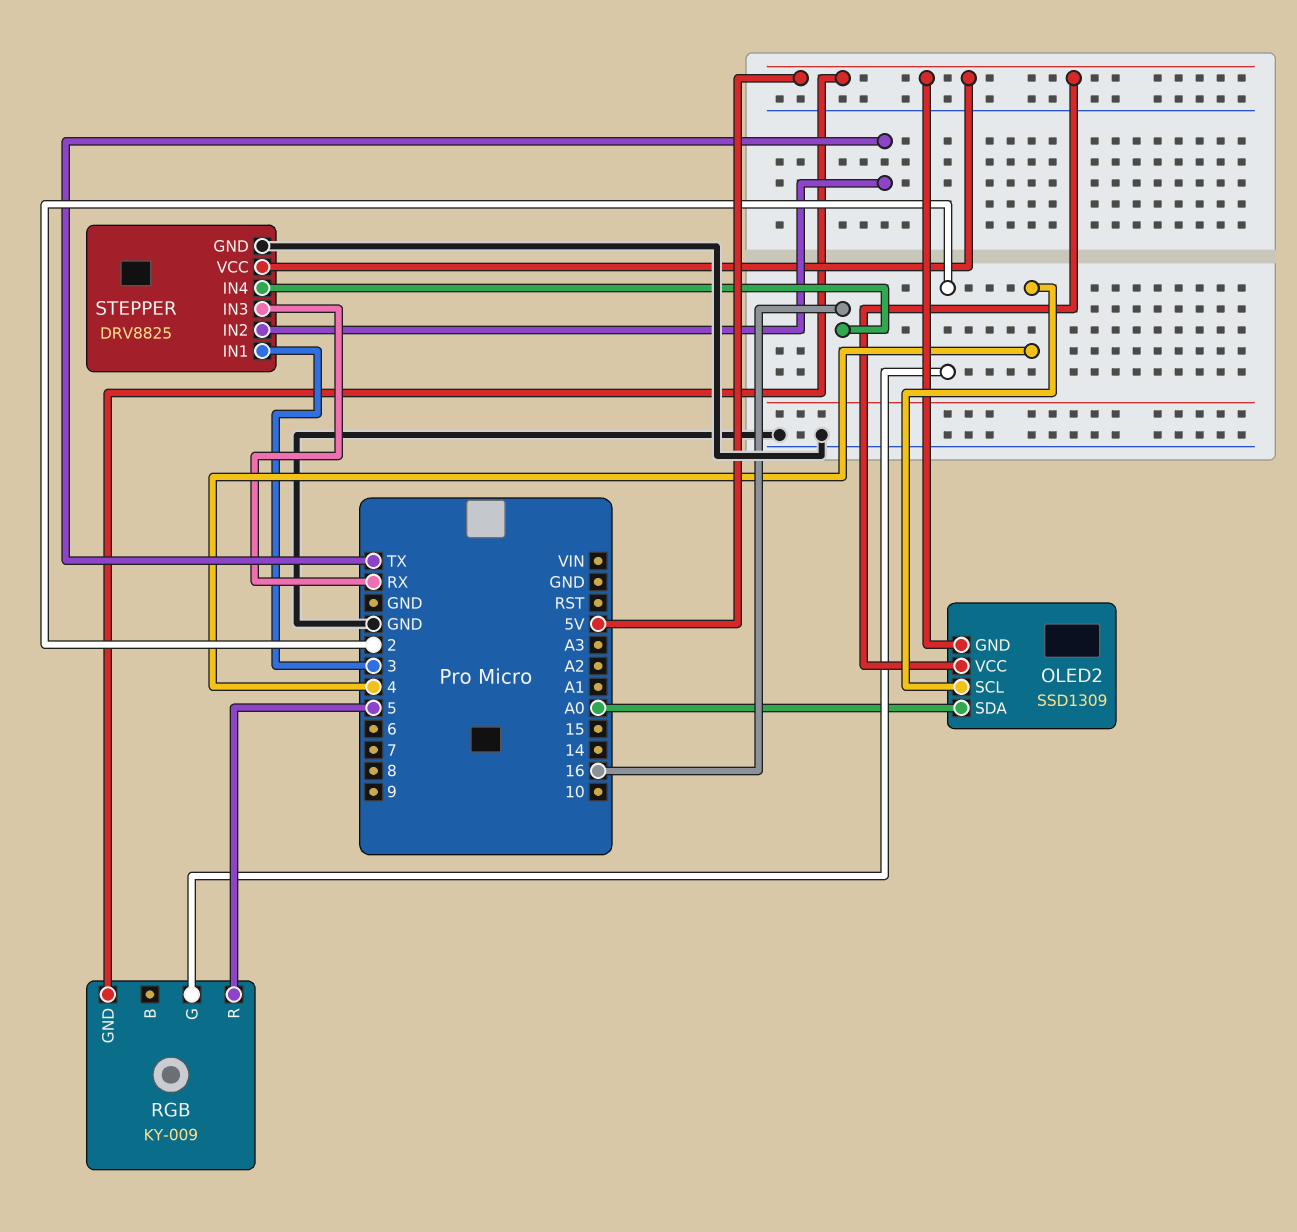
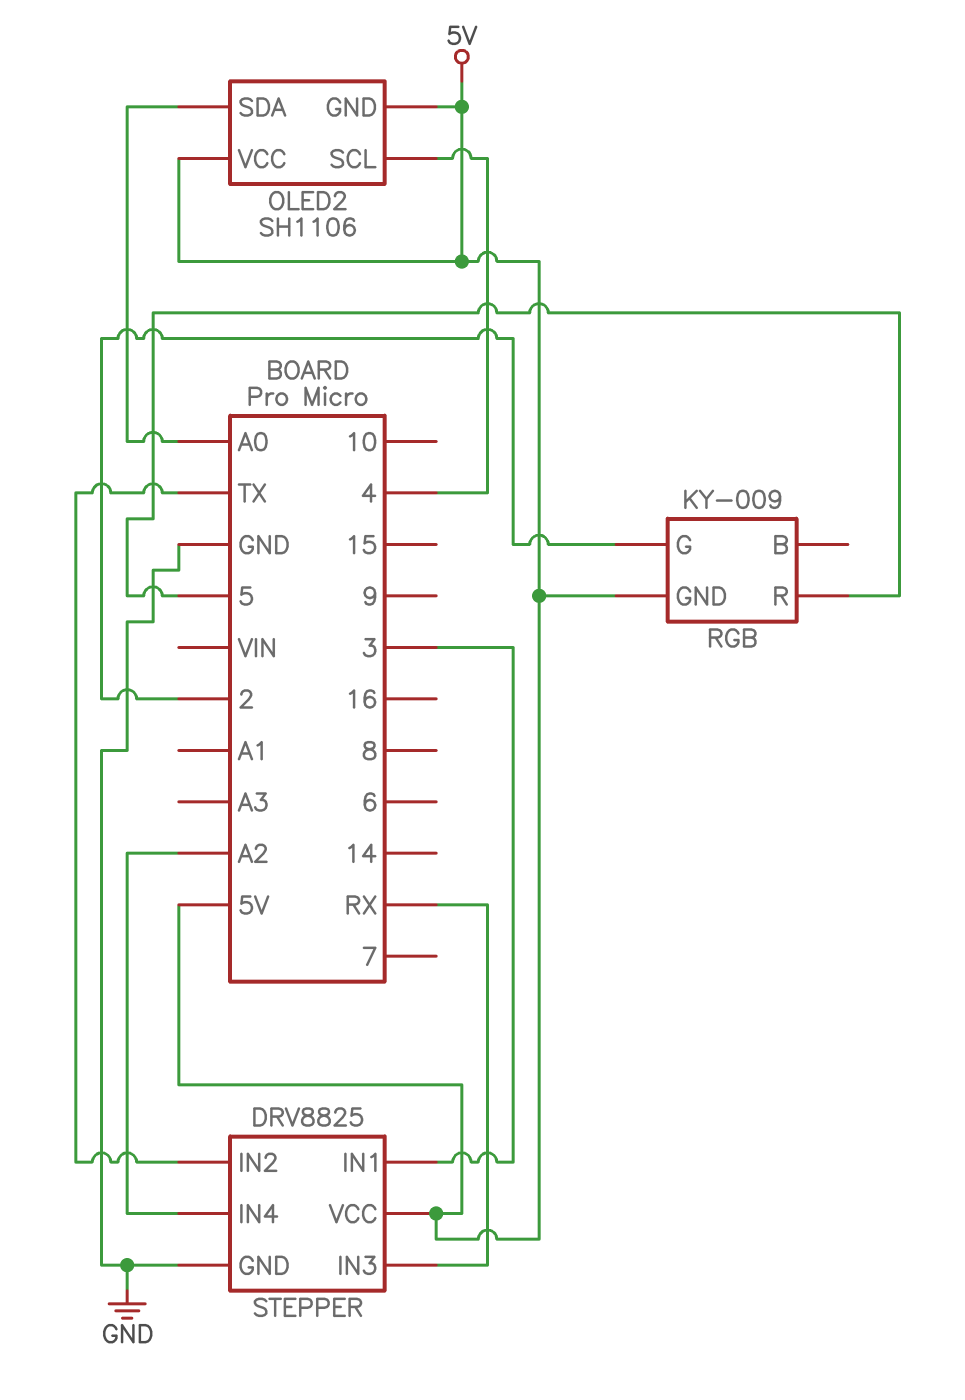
OLED2: SSD1309 -> SH1106
STEPPER pin IN4: 16 -> A2

